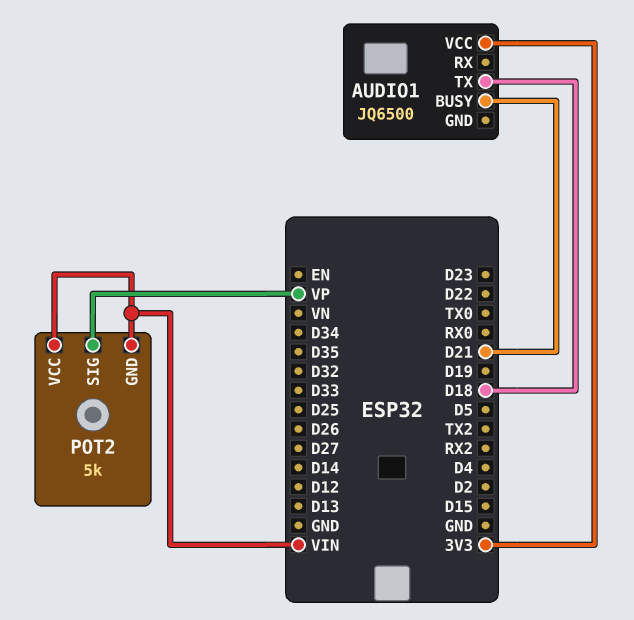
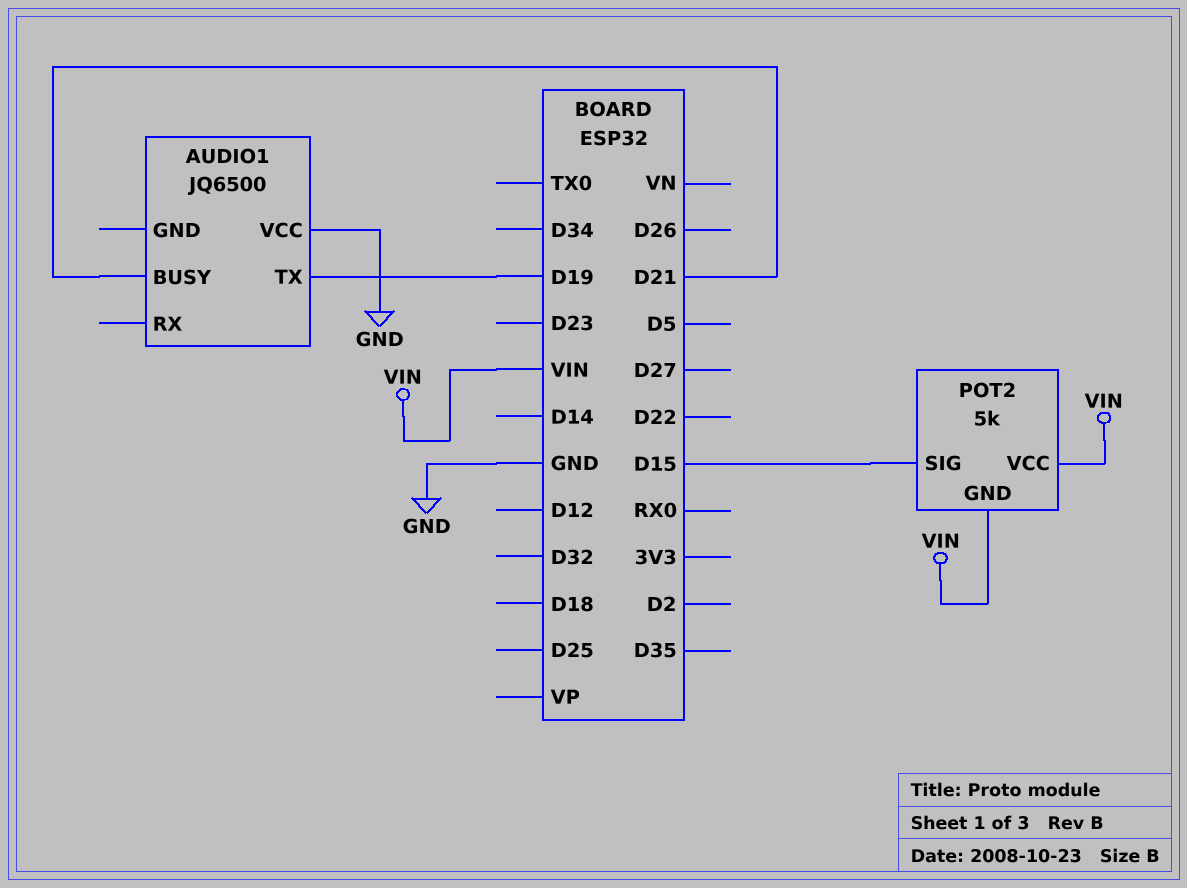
AUDIO1 pin TX: D18 -> D19
AUDIO1 pin VCC: 3V3 -> GND
POT2 pin SIG: VP -> D15

